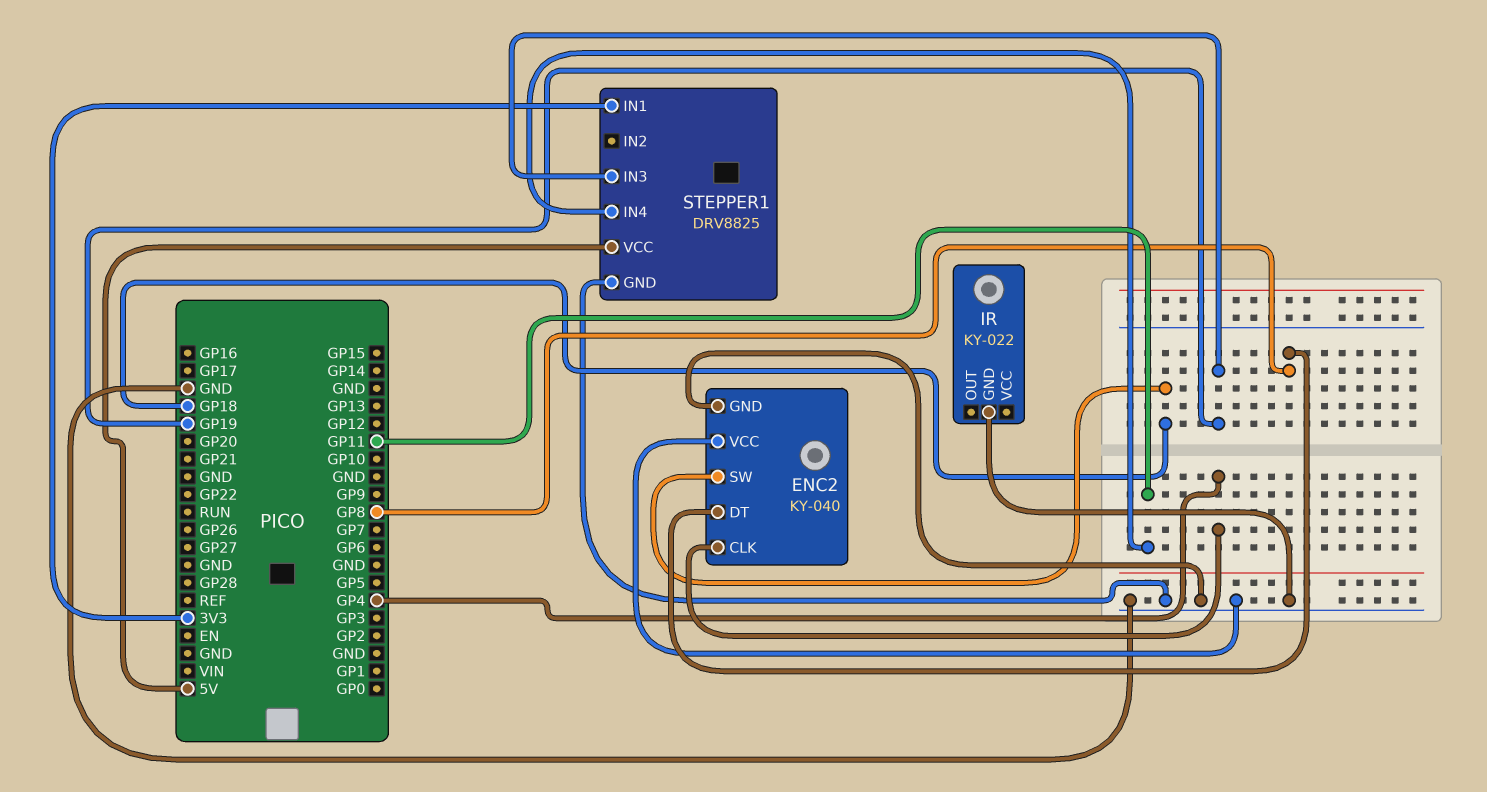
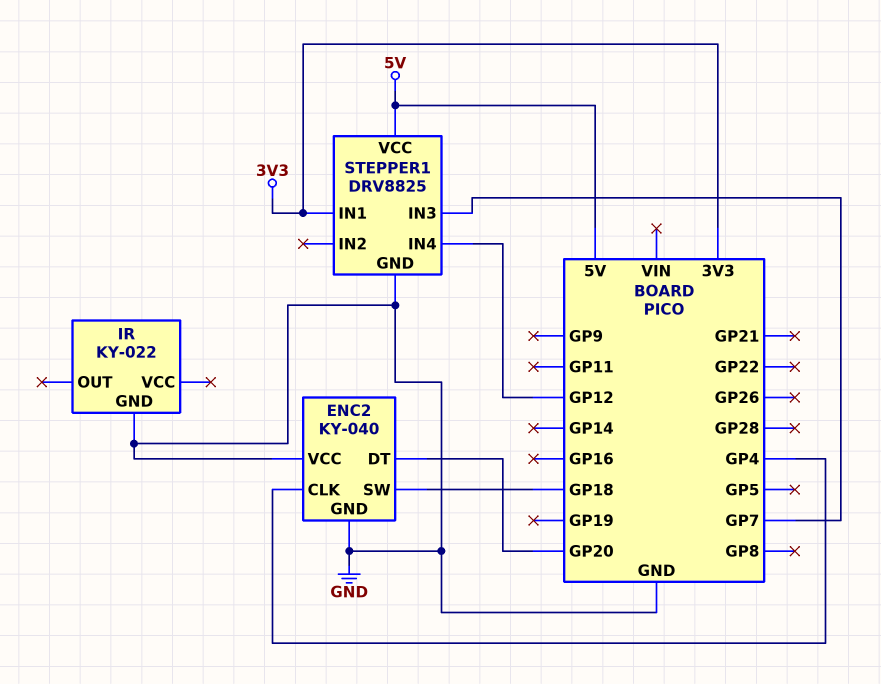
ENC2 pin DT: GP8 -> GP20
STEPPER1 pin IN3: GP19 -> GP7
STEPPER1 pin IN4: GP11 -> GP12

